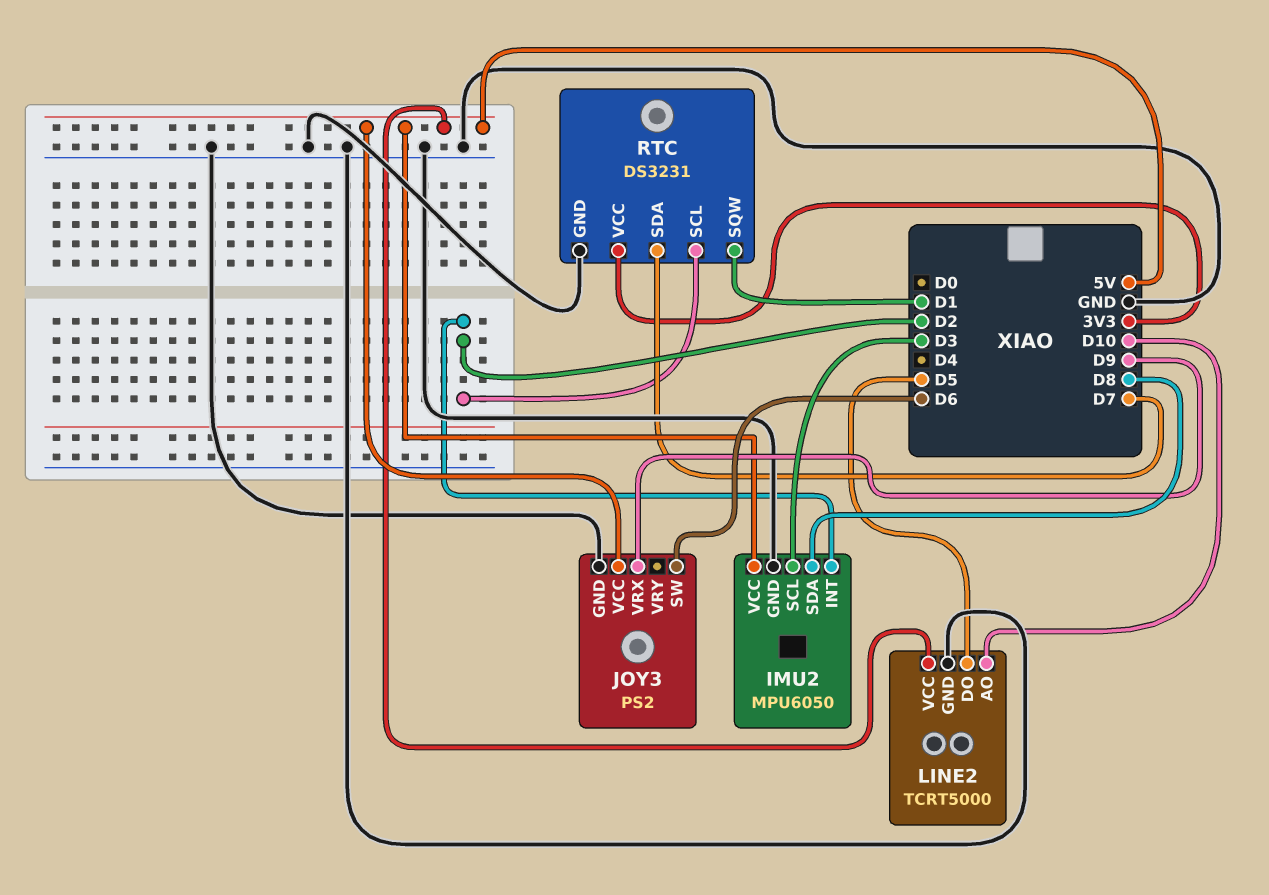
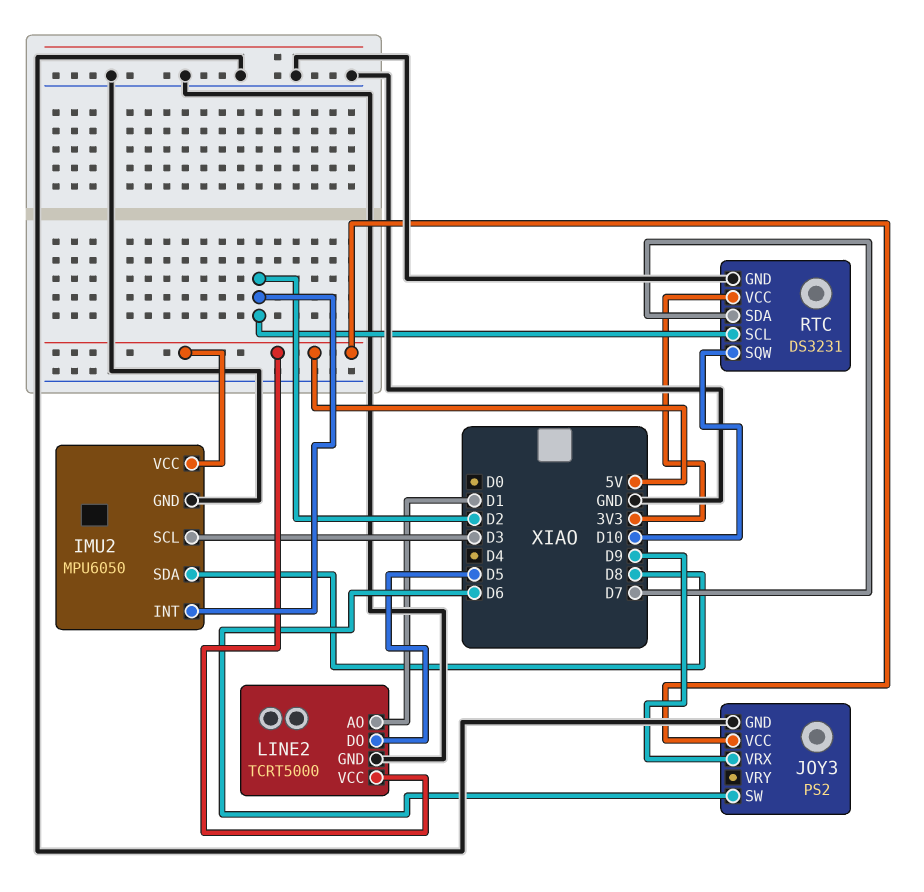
LINE2 pin AO: D10 -> D1
RTC pin SQW: D1 -> D10

